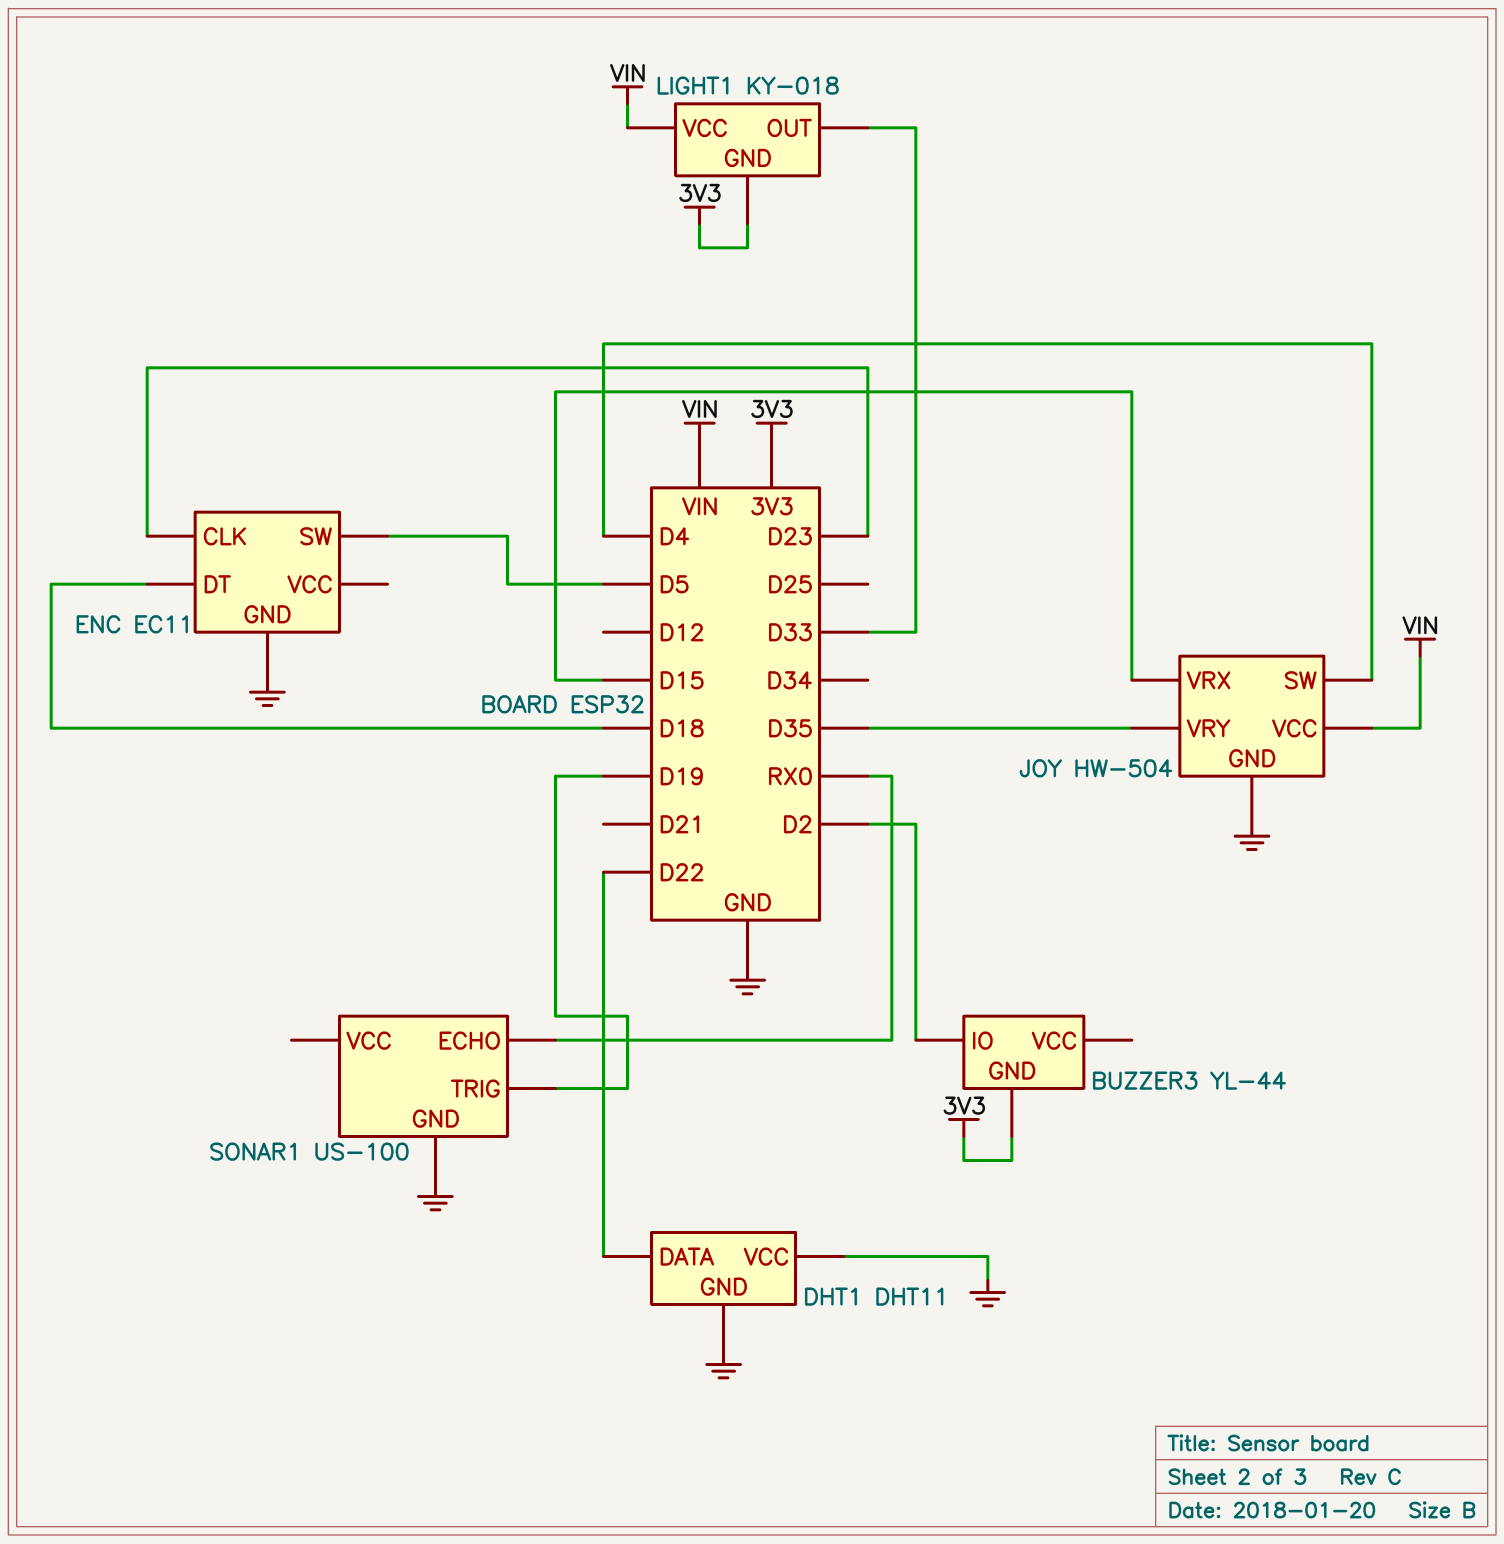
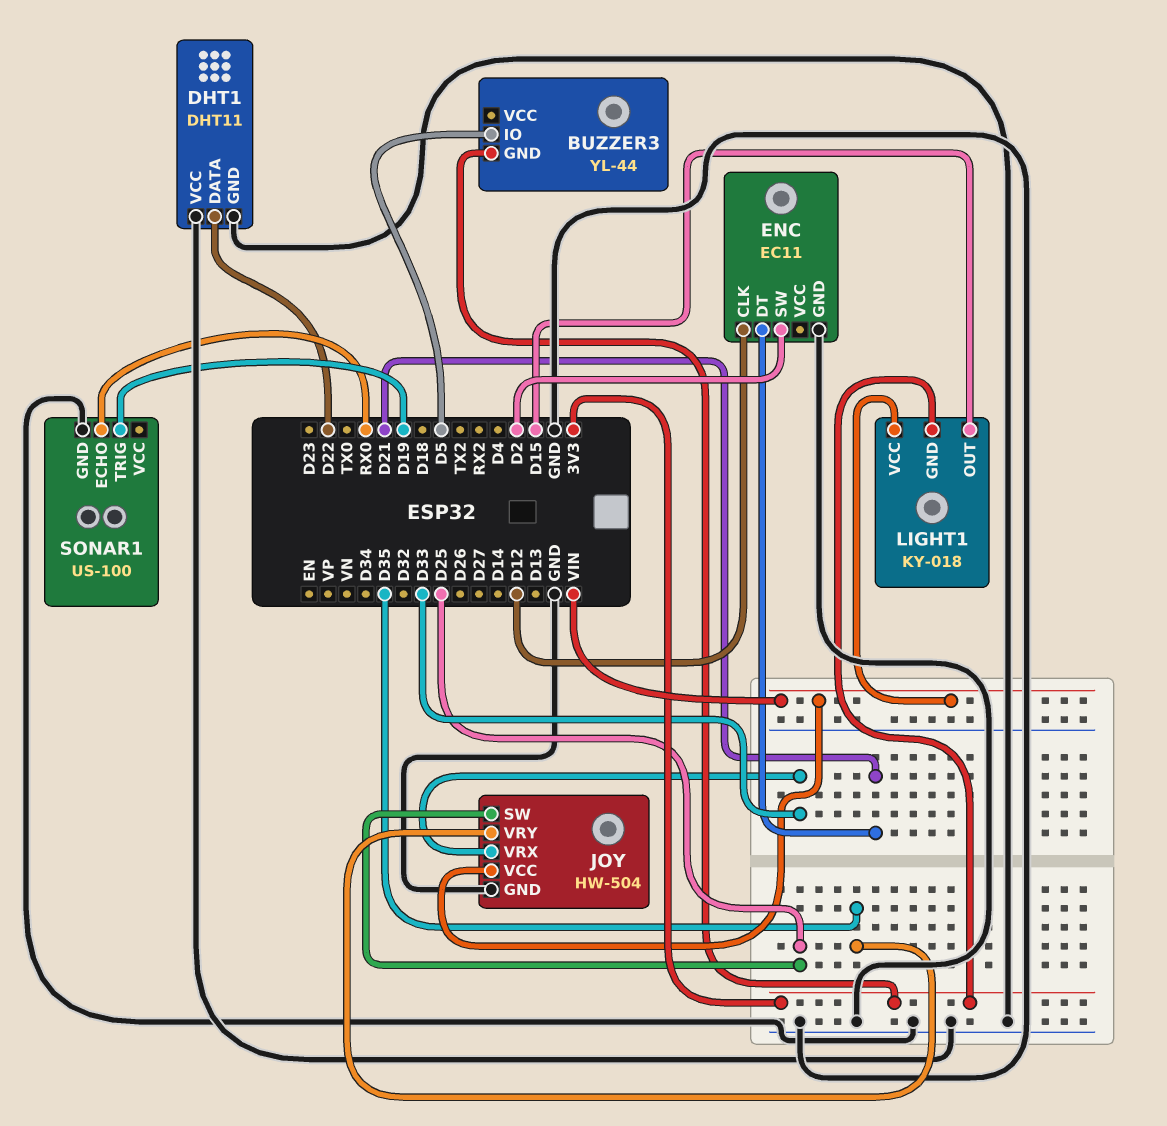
BUZZER3 pin IO: D2 -> D5
ENC pin CLK: D23 -> D12
ENC pin DT: D18 -> D21
ENC pin SW: D5 -> D2
JOY pin SW: D4 -> D25
JOY pin VRX: D15 -> D33
LIGHT1 pin OUT: D33 -> D15

